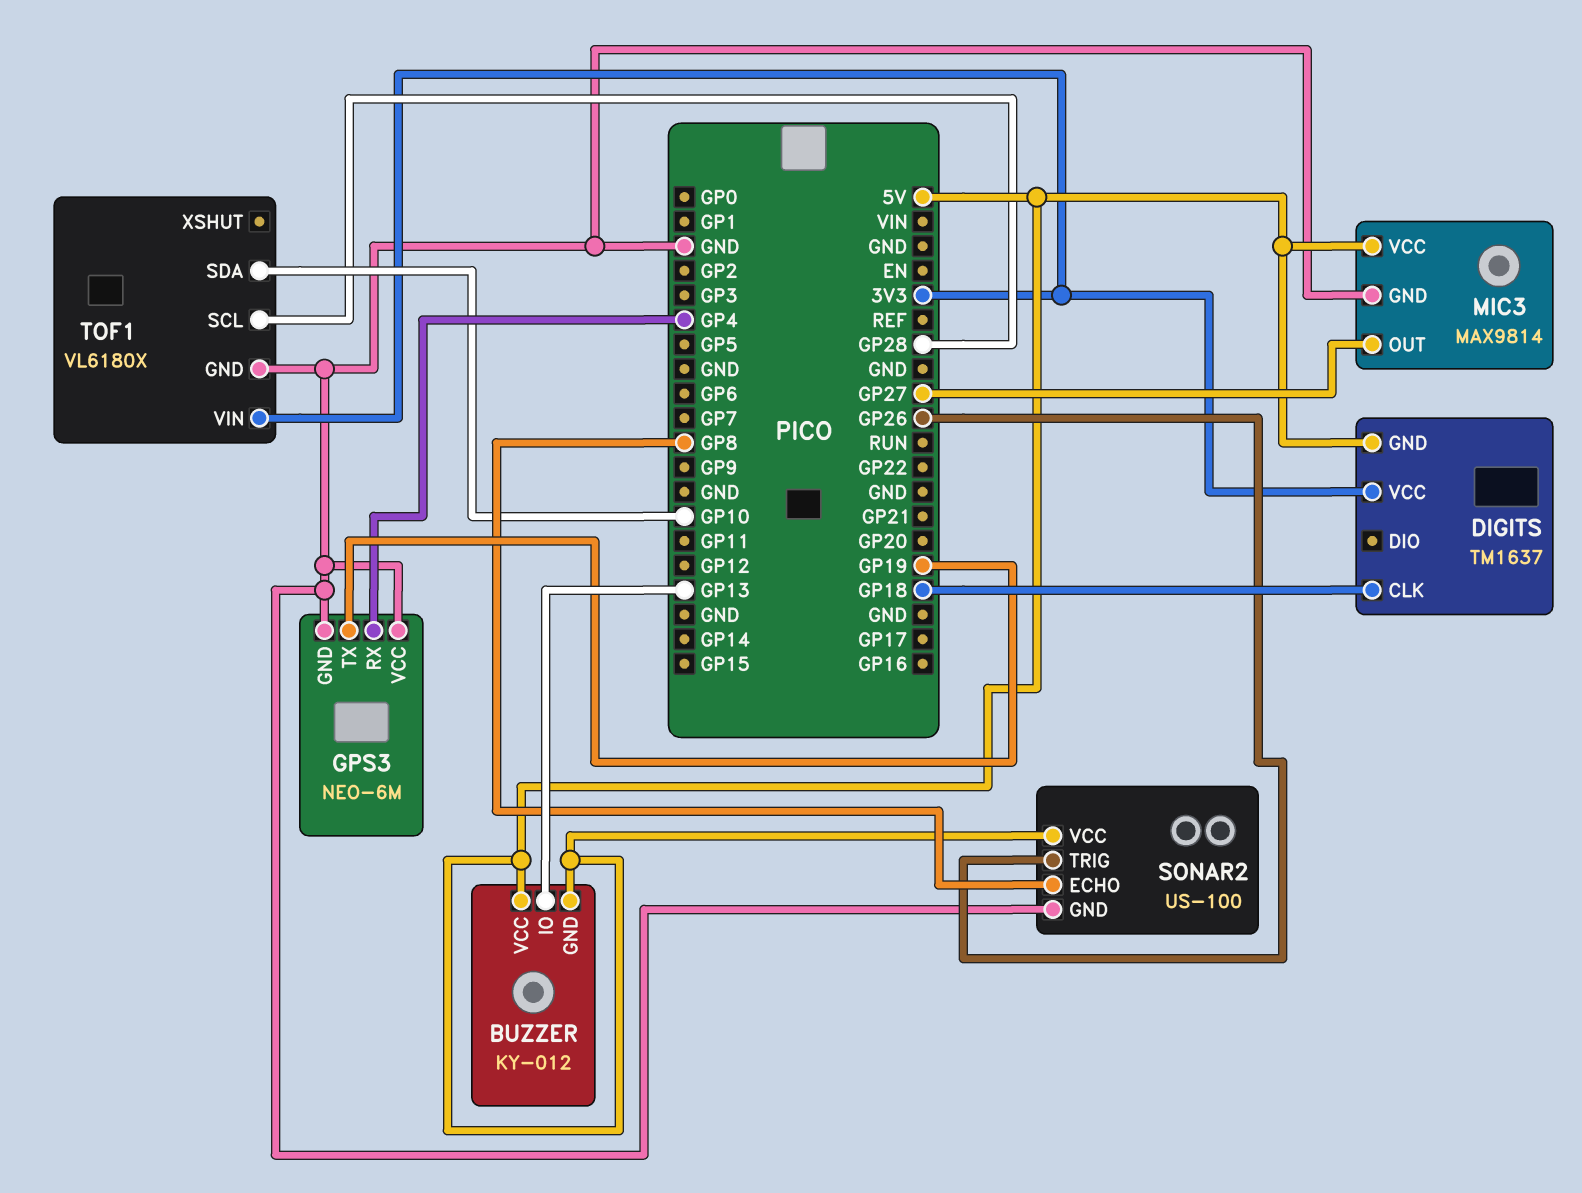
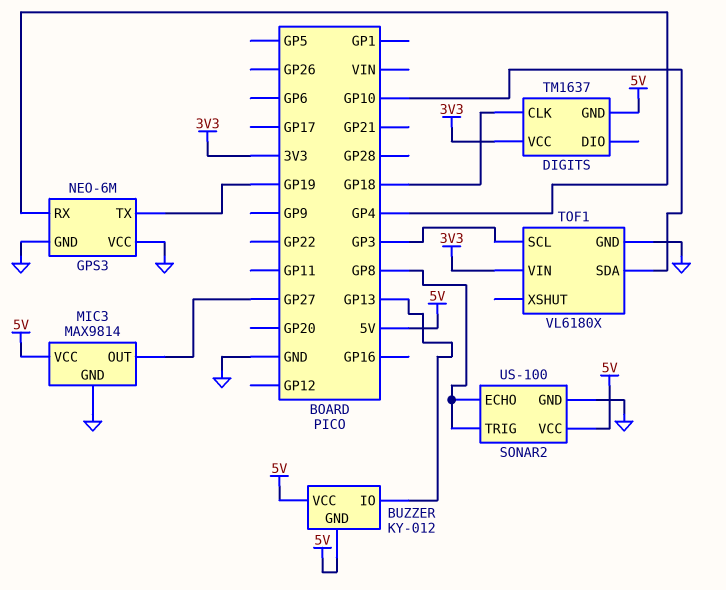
SONAR2 pin TRIG: GP26 -> GP8
TOF1 pin SCL: GP28 -> GP3

